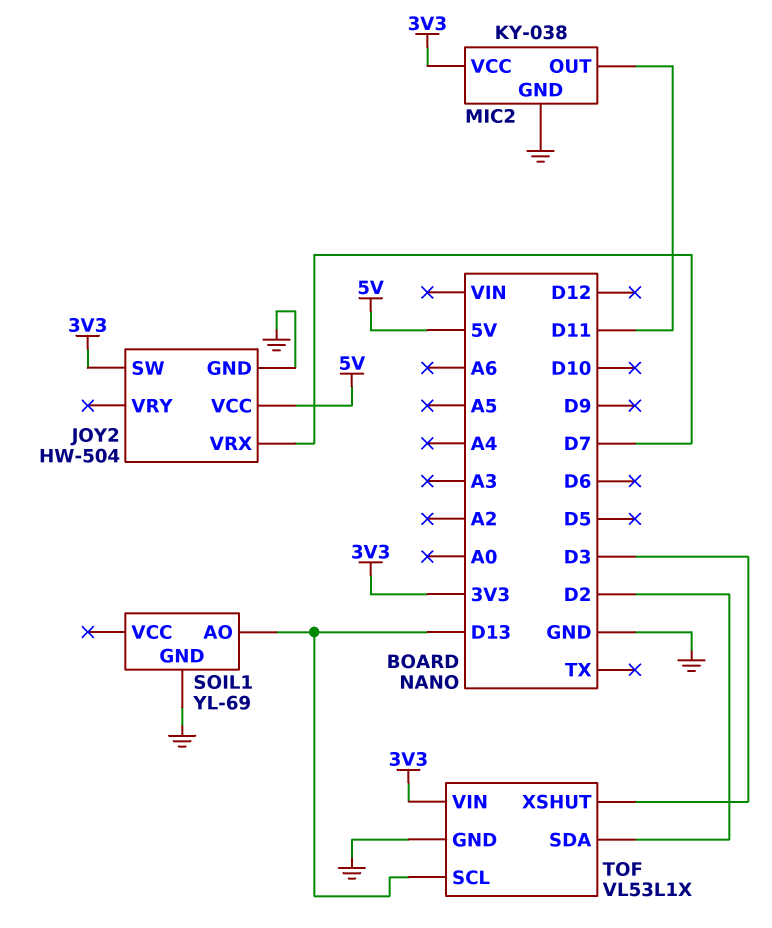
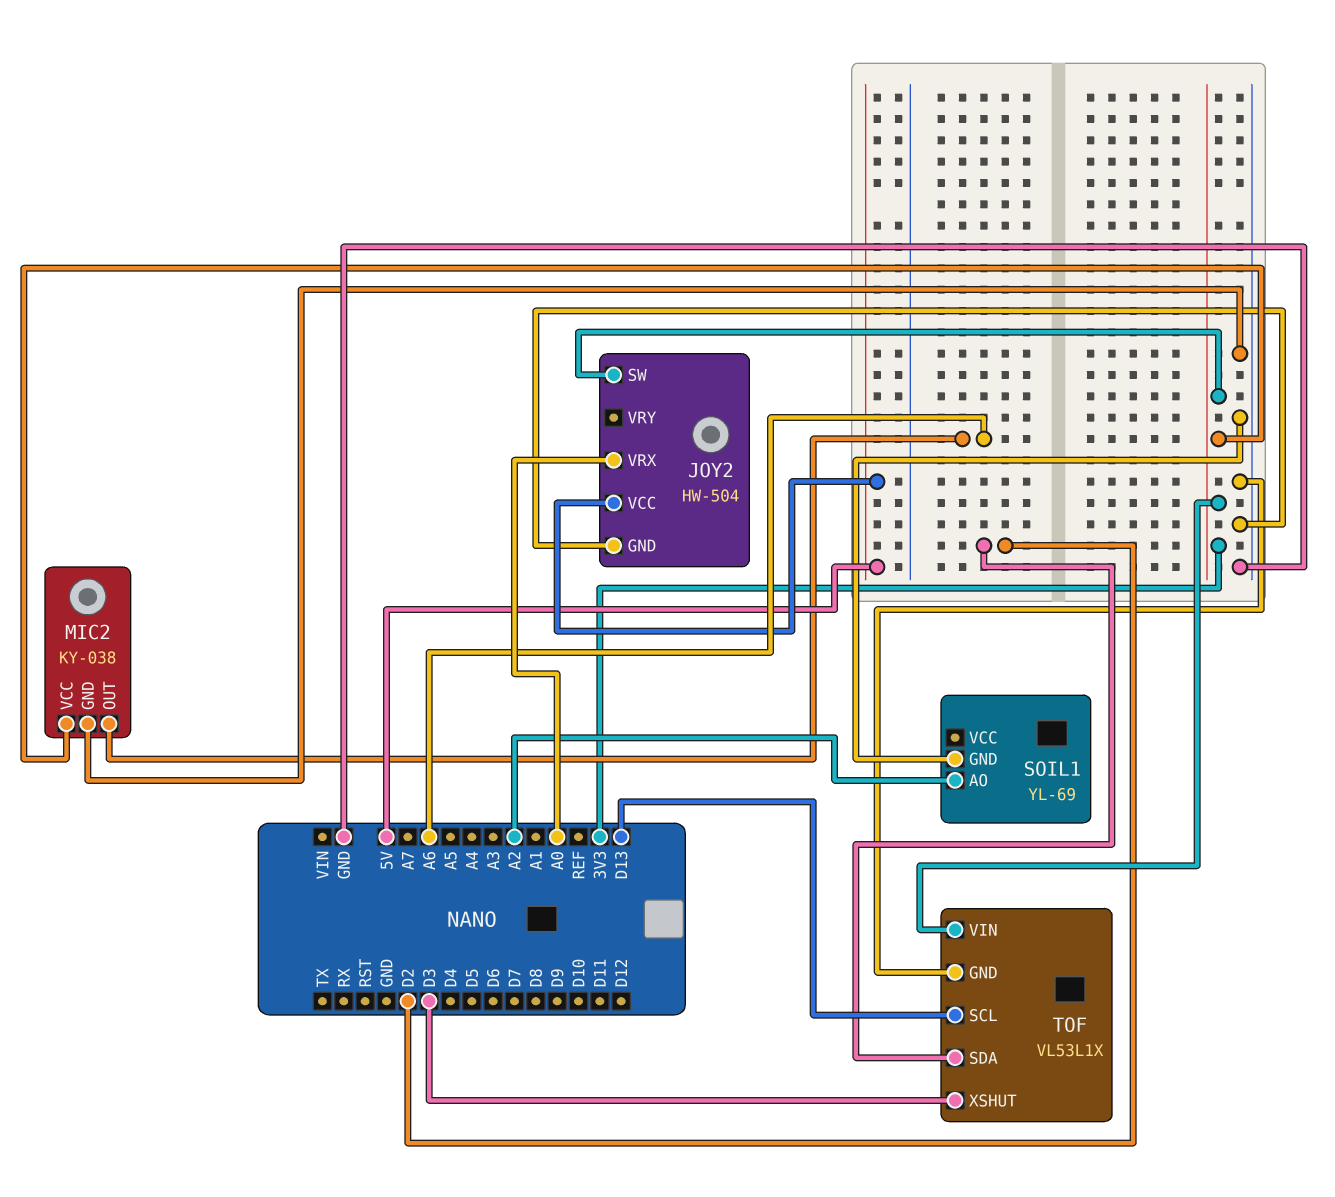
JOY2 pin VRX: D7 -> A0
MIC2 pin OUT: D11 -> A6
SOIL1 pin AO: D13 -> A2

